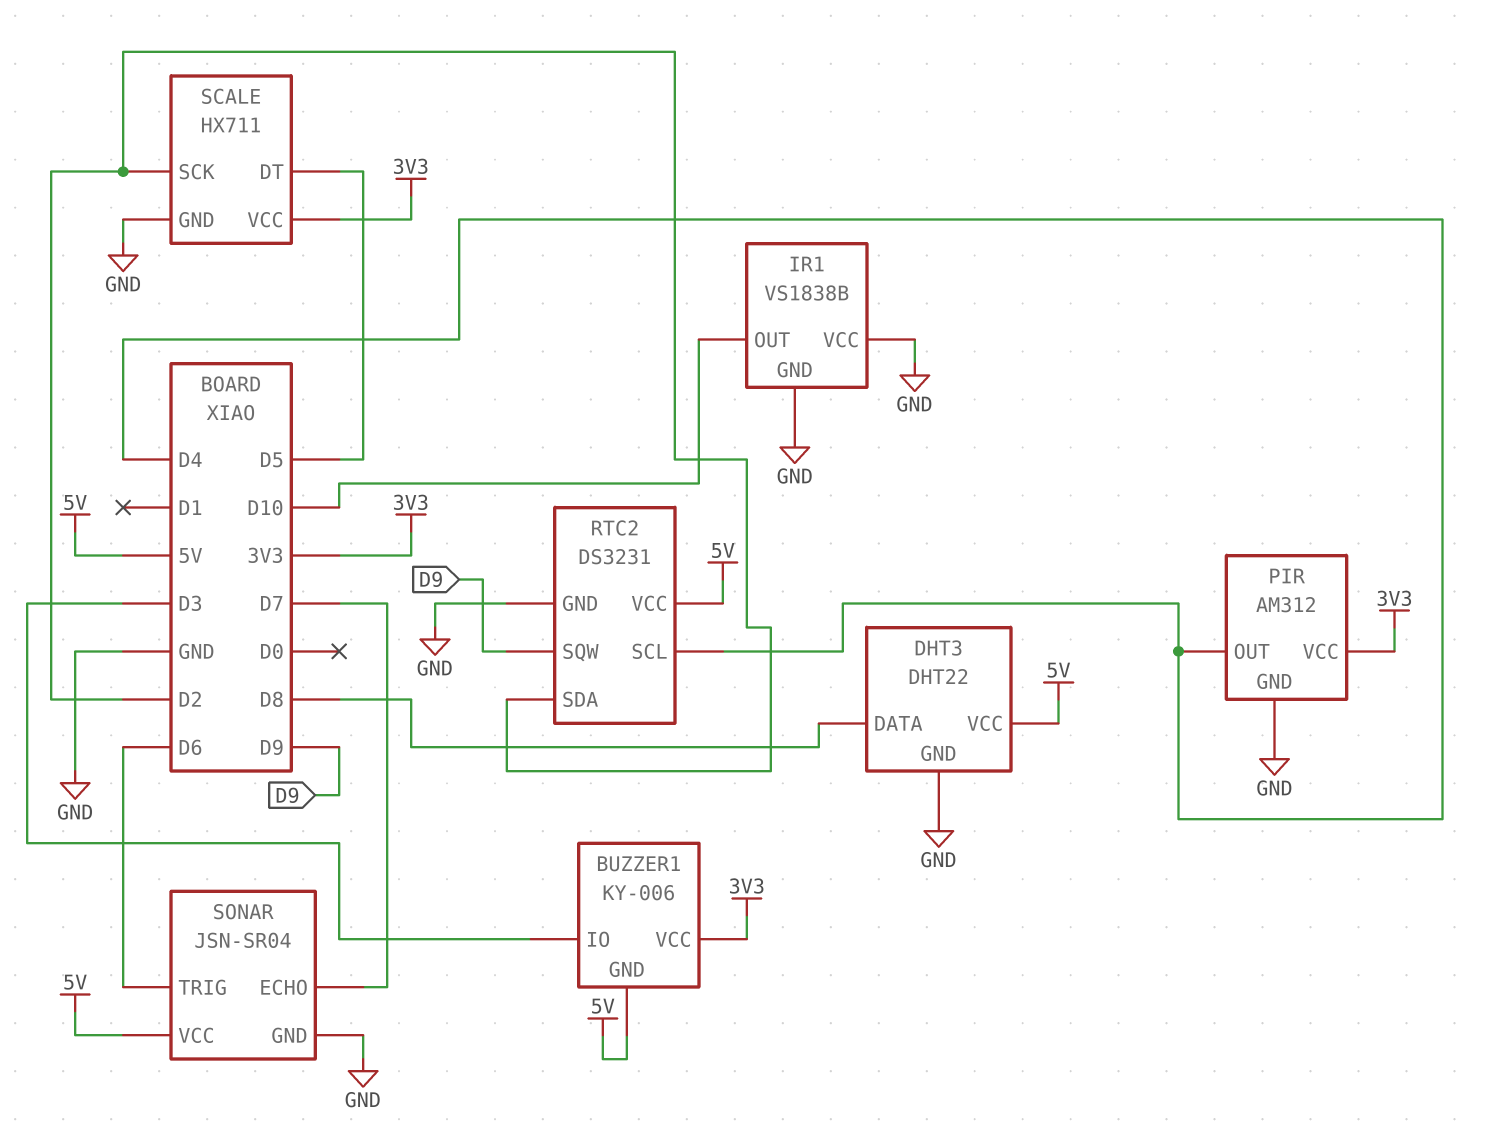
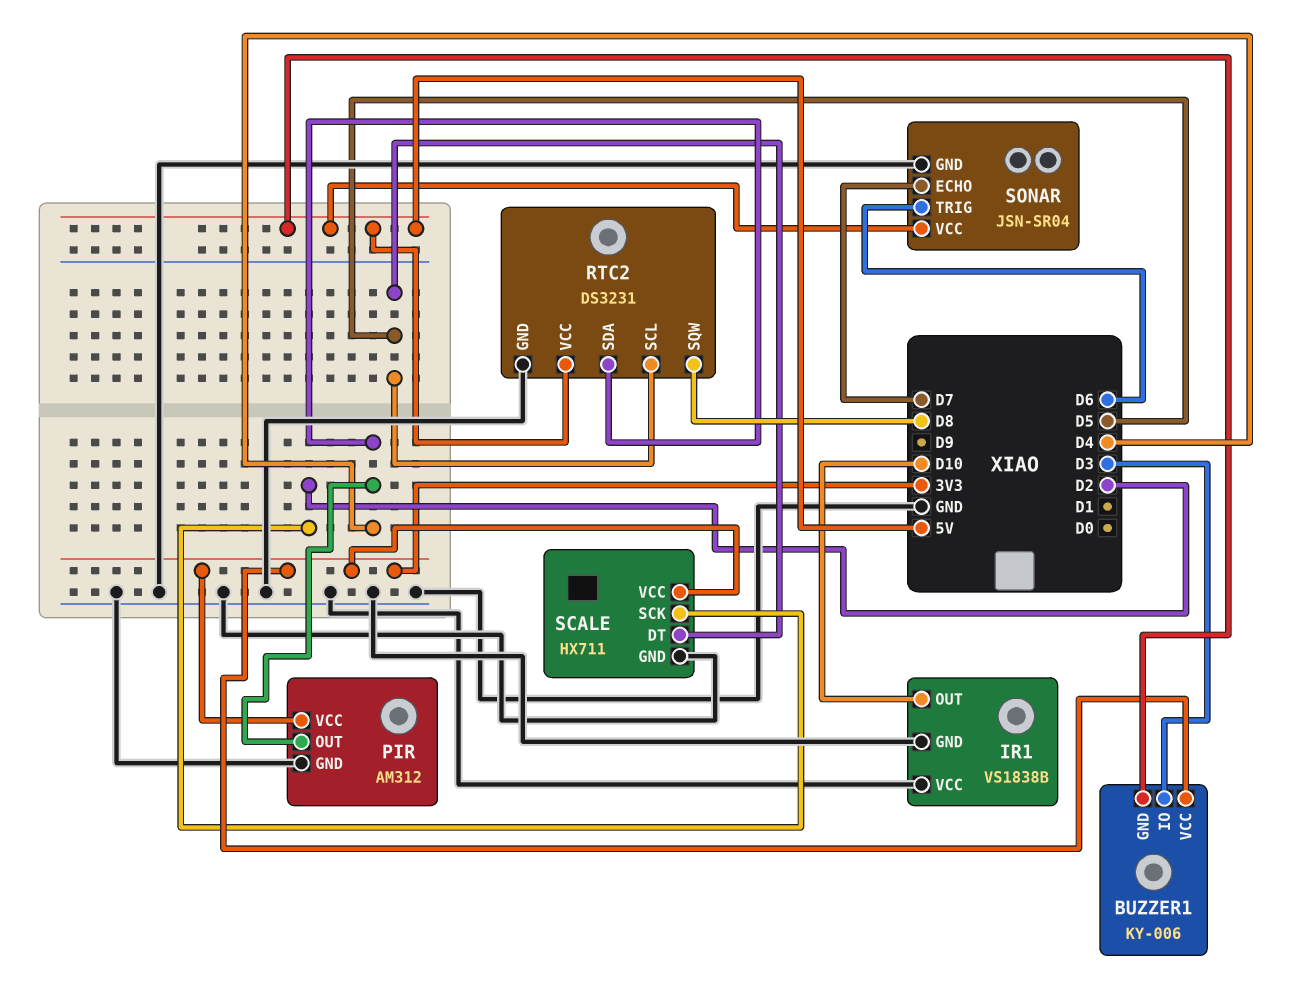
DHT3: DHT22 -> none
DHT3 pin DATA: D8 -> none
DHT3 pin GND: GND -> none
DHT3 pin VCC: 5V -> none
RTC2 pin SCL: D4 -> D5
RTC2 pin SDA: D2 -> D4
RTC2 pin SQW: D9 -> D8

